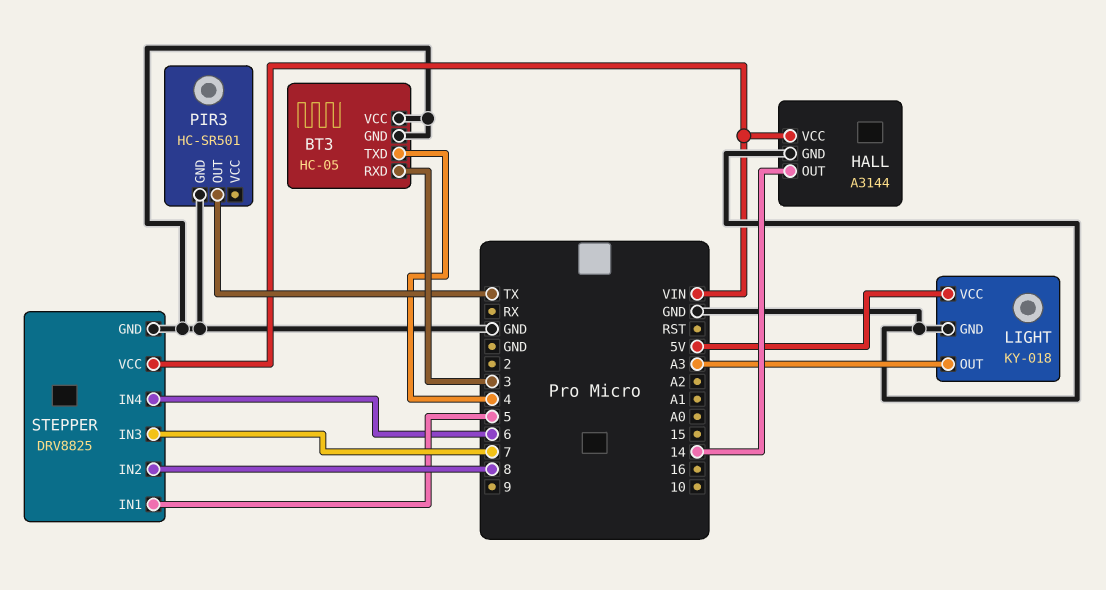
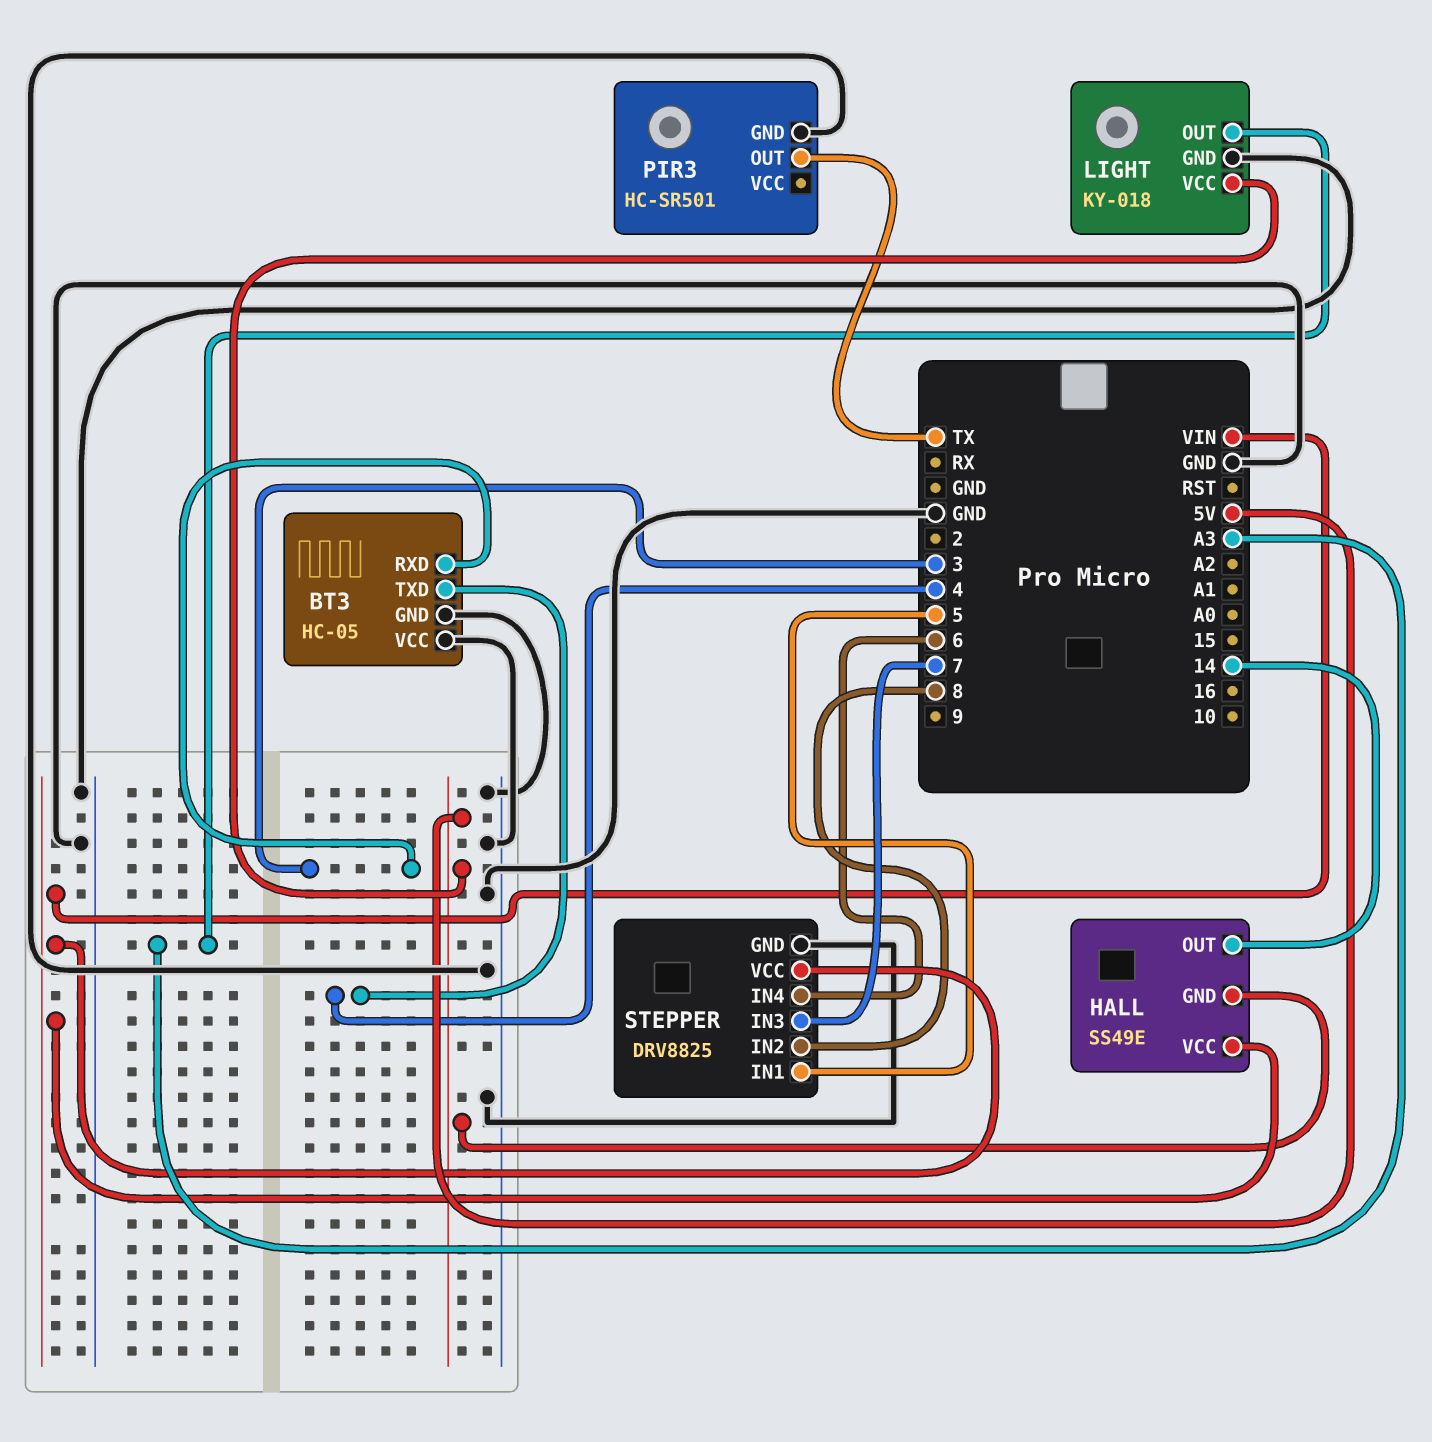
HALL: A3144 -> SS49E
HALL pin GND: GND -> 5V

